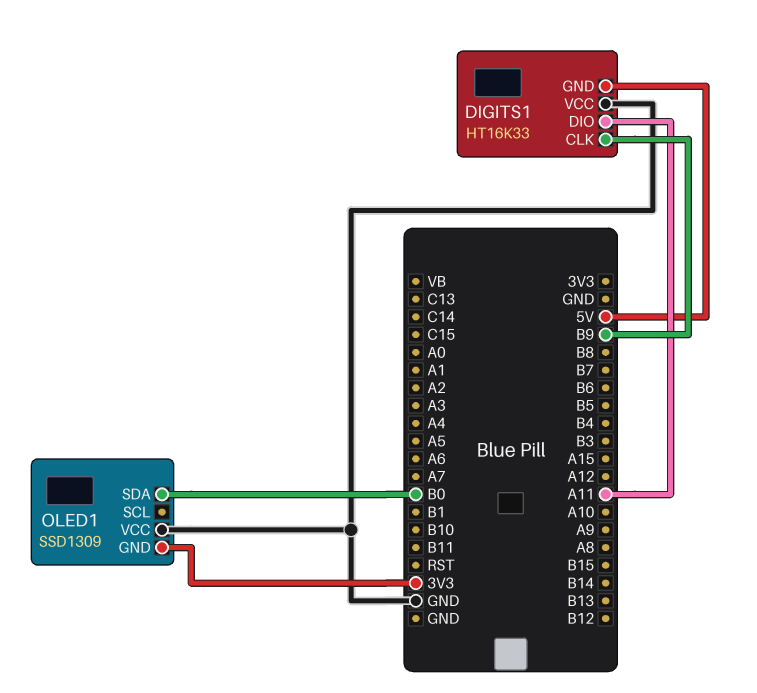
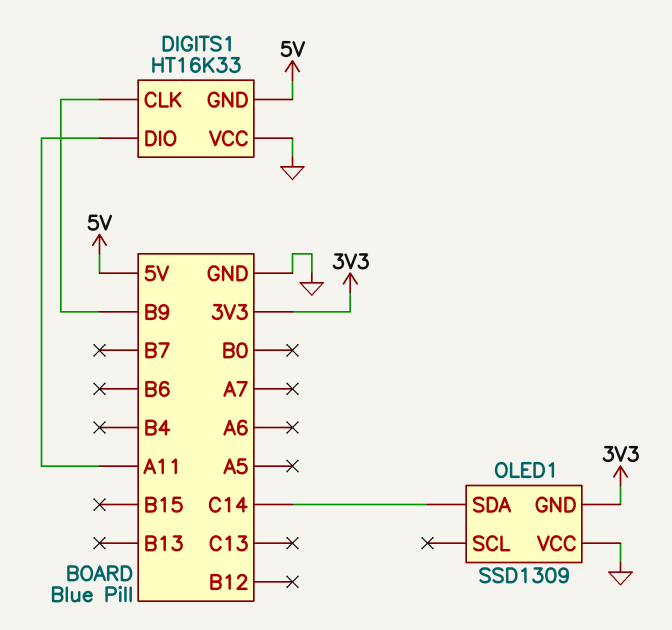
OLED1 pin SDA: B0 -> C14

